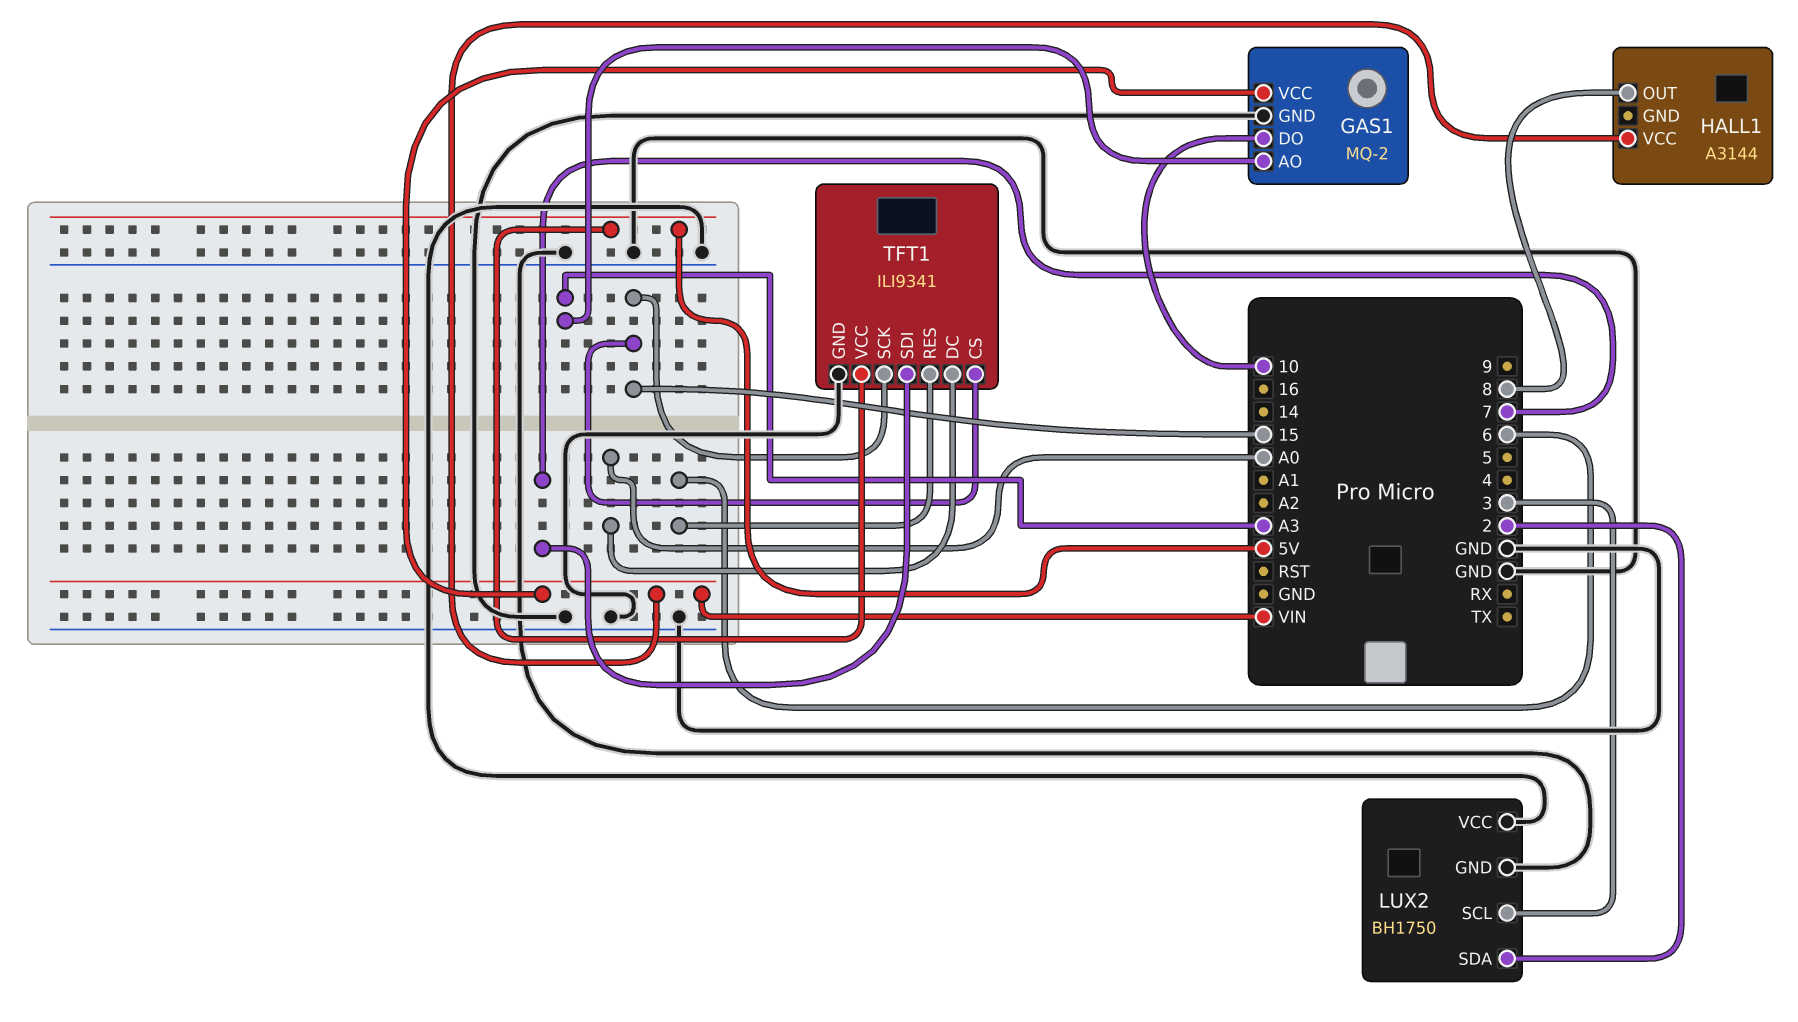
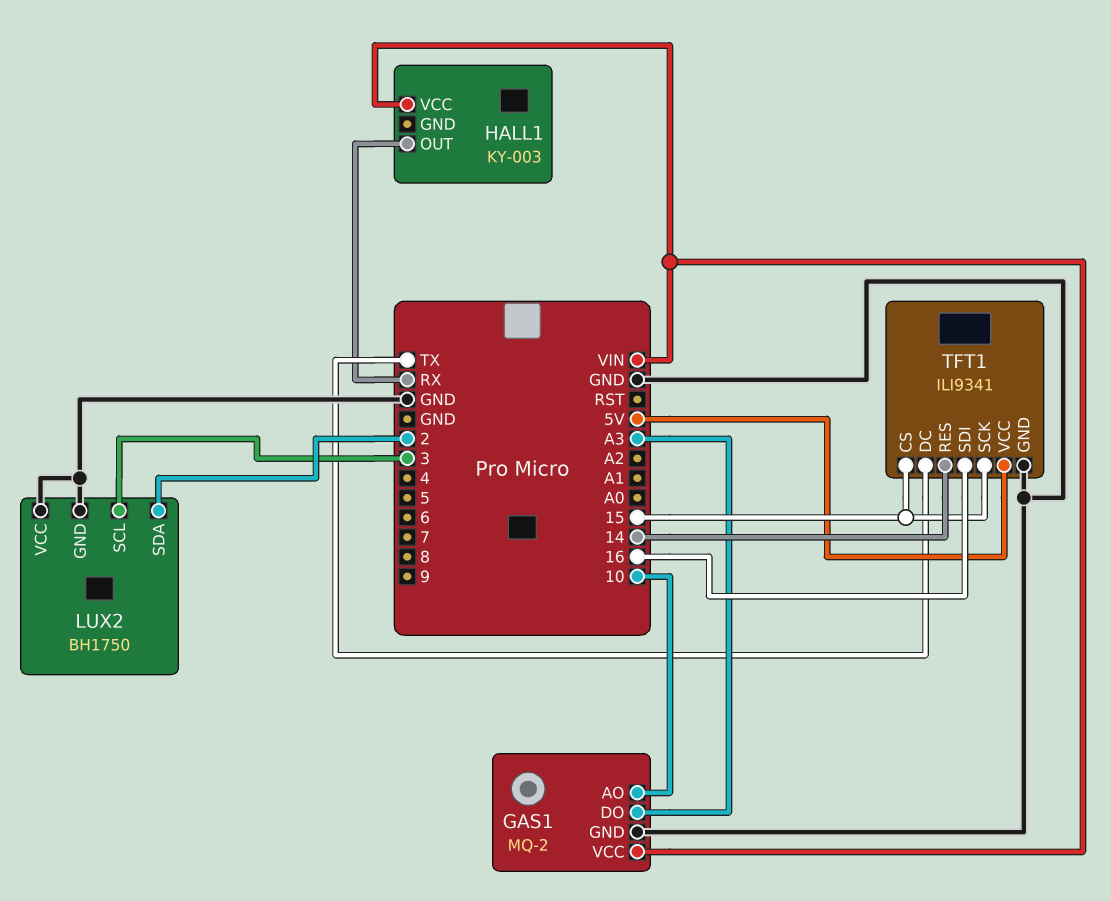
GAS1 pin AO: A3 -> 10
GAS1 pin DO: 10 -> A3
HALL1: A3144 -> KY-003
HALL1 pin OUT: 8 -> RX
TFT1 pin DC: A0 -> TX
TFT1 pin RES: 6 -> 14
TFT1 pin SDI: 7 -> 16

